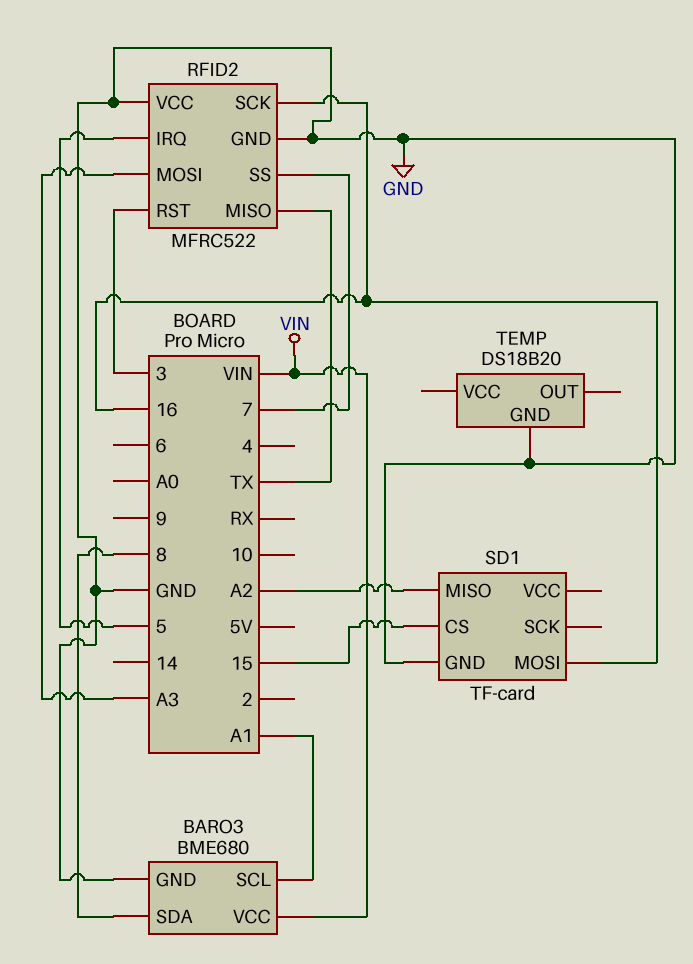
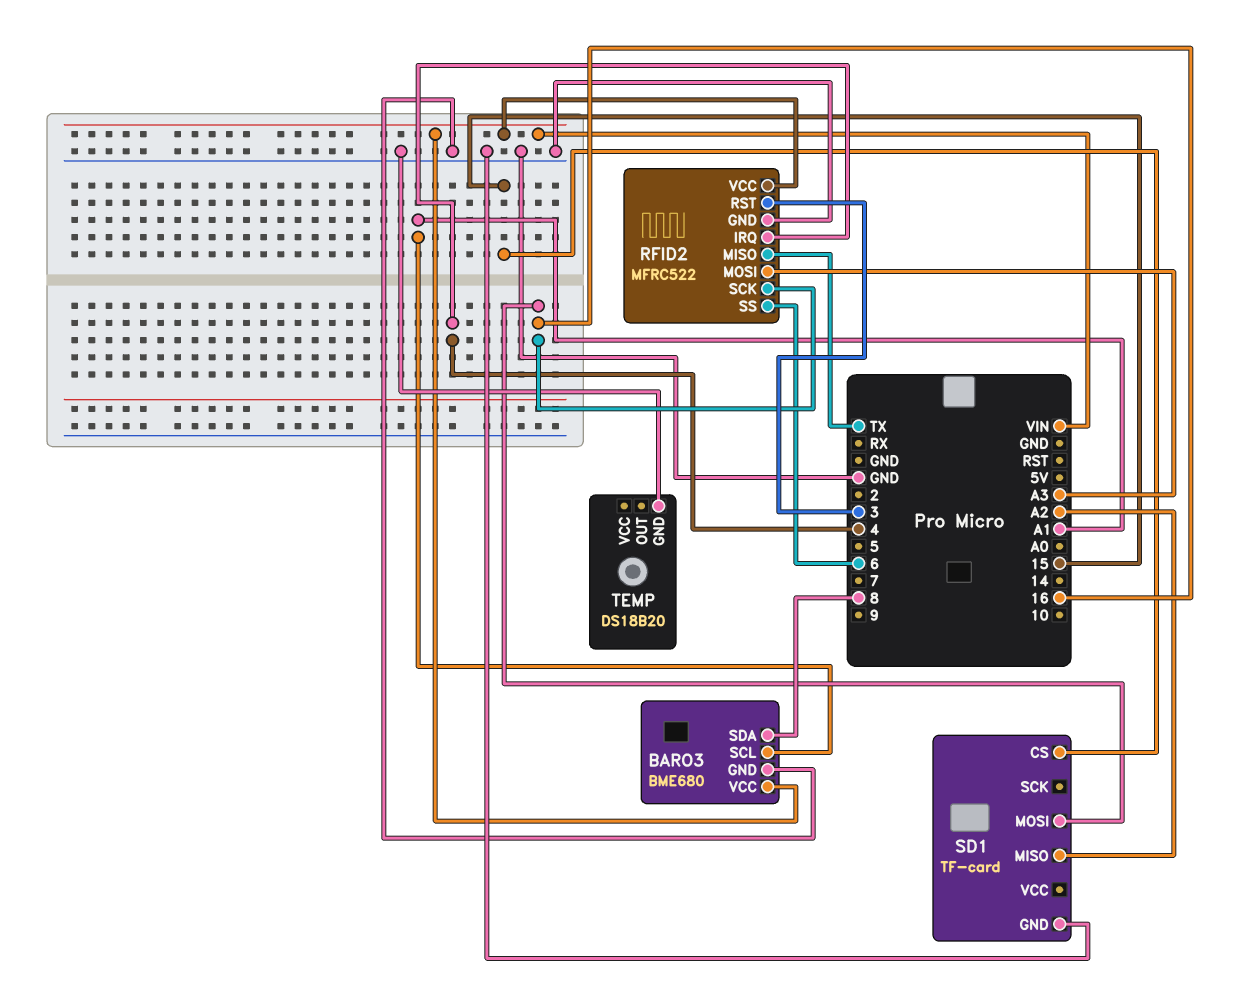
RFID2 pin IRQ: 5 -> 4
RFID2 pin SS: 7 -> 6
RFID2 pin VCC: GND -> VIN

